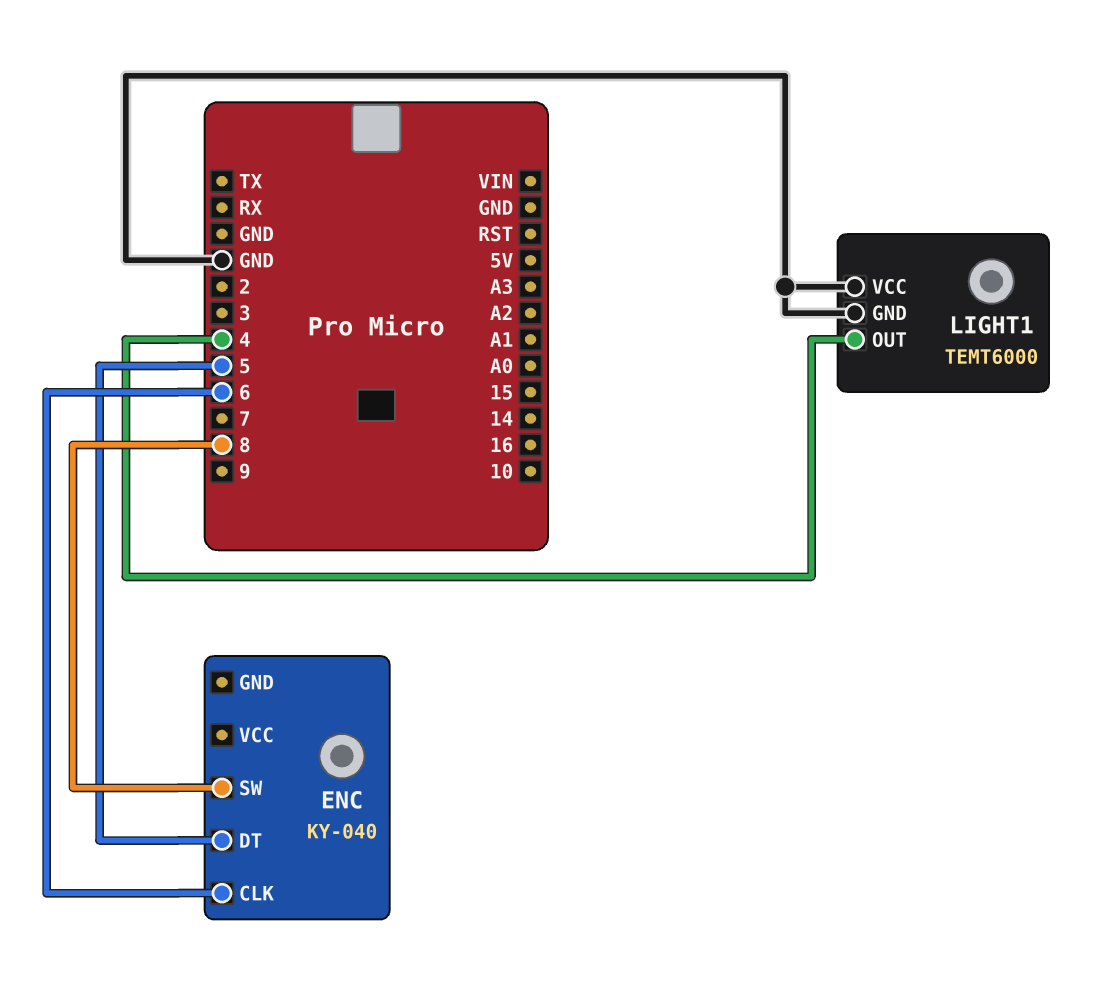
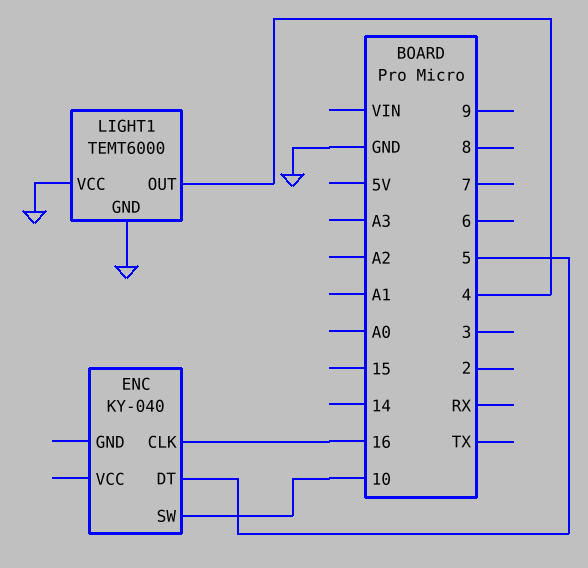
ENC pin CLK: 6 -> 16
ENC pin SW: 8 -> 10

